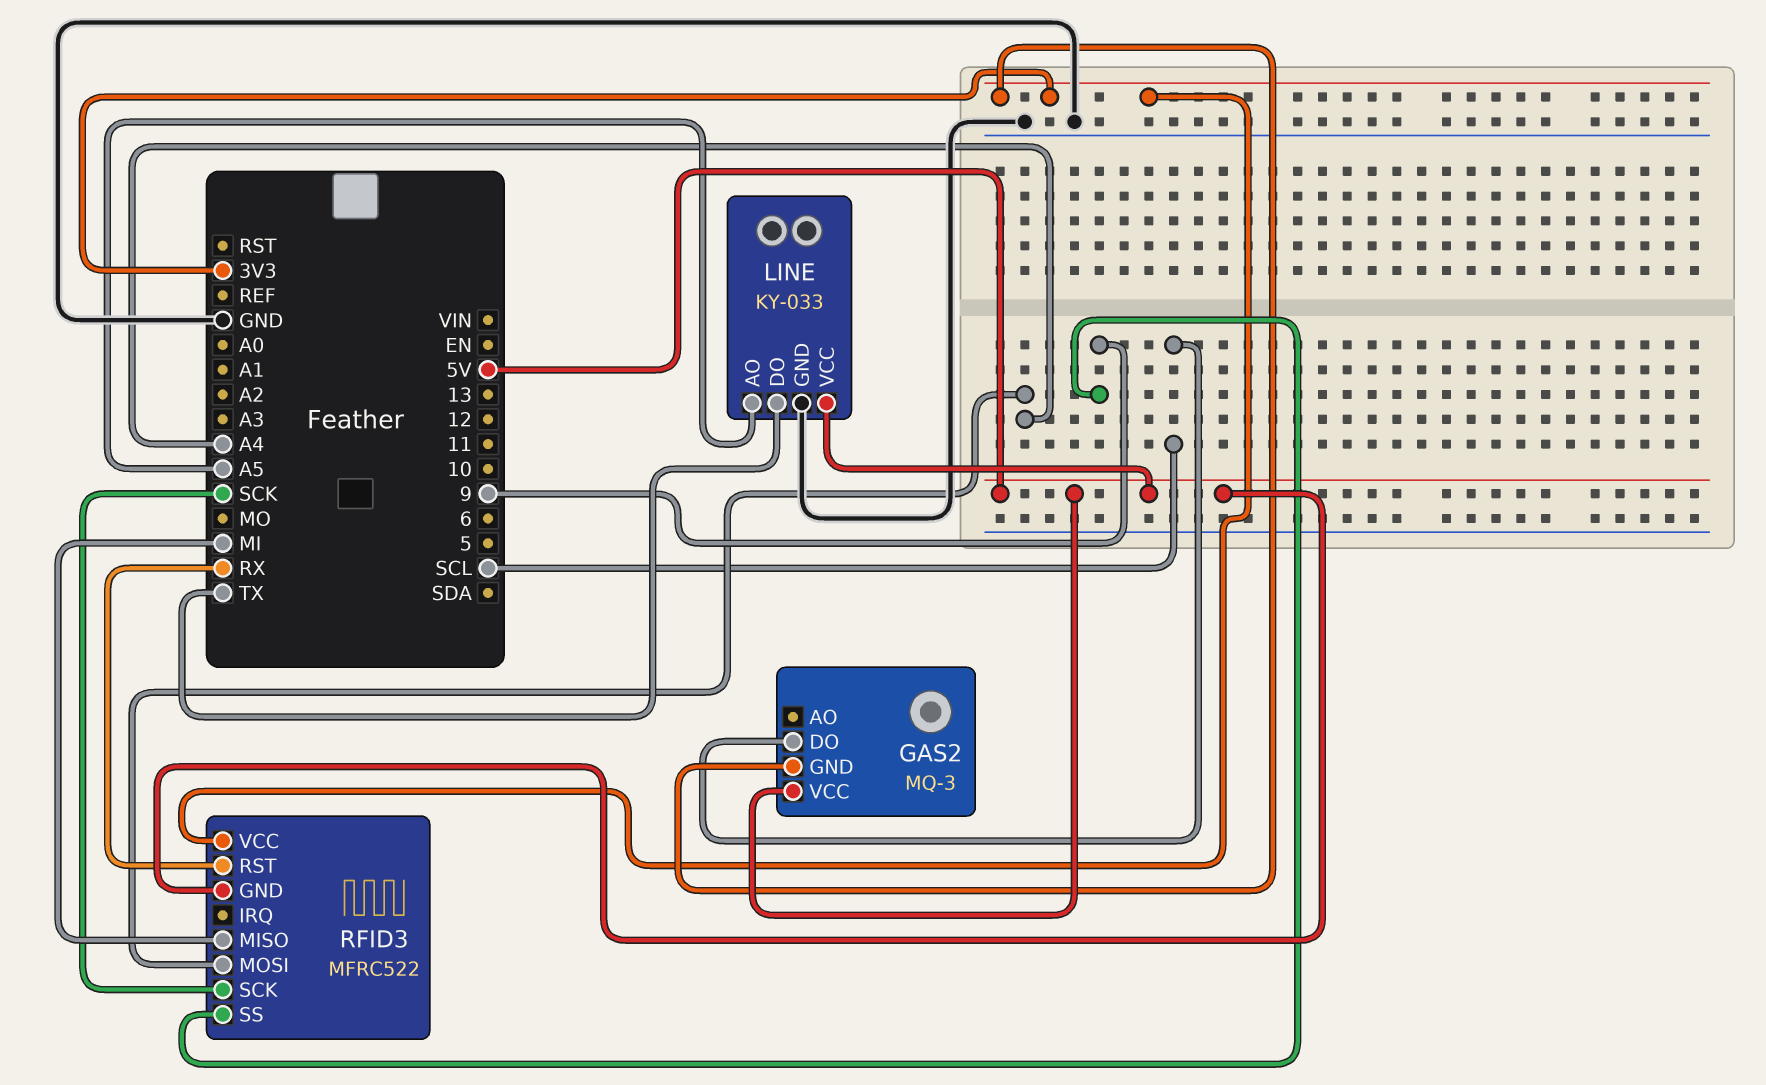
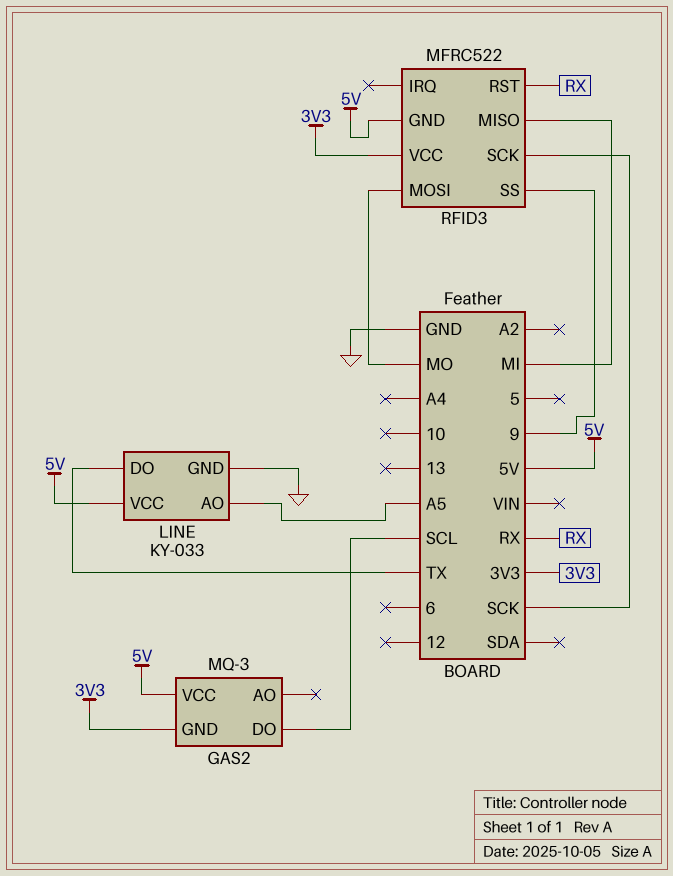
RFID3 pin MOSI: A4 -> MO

